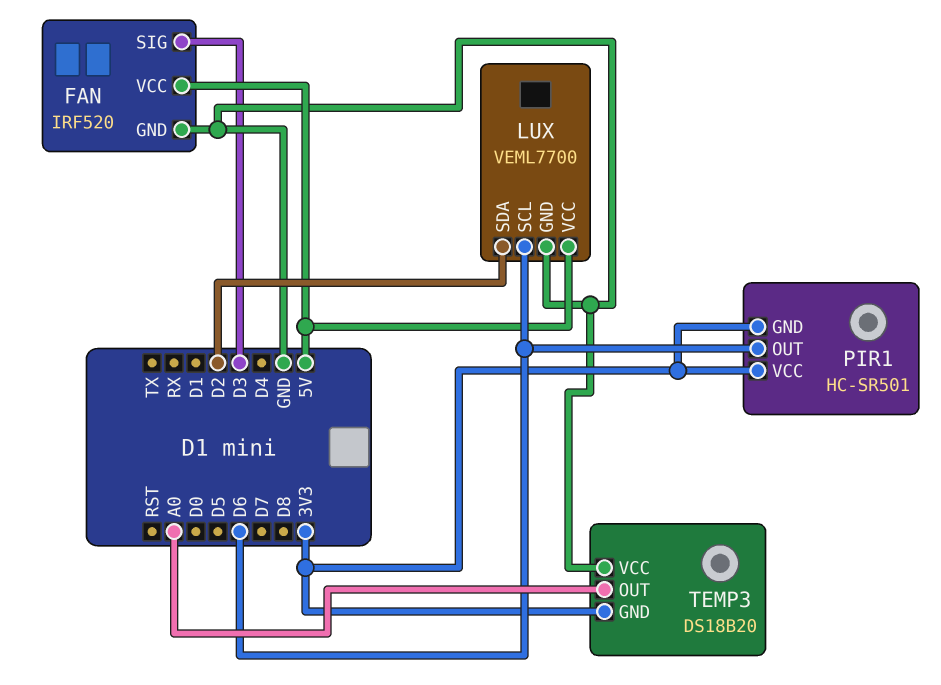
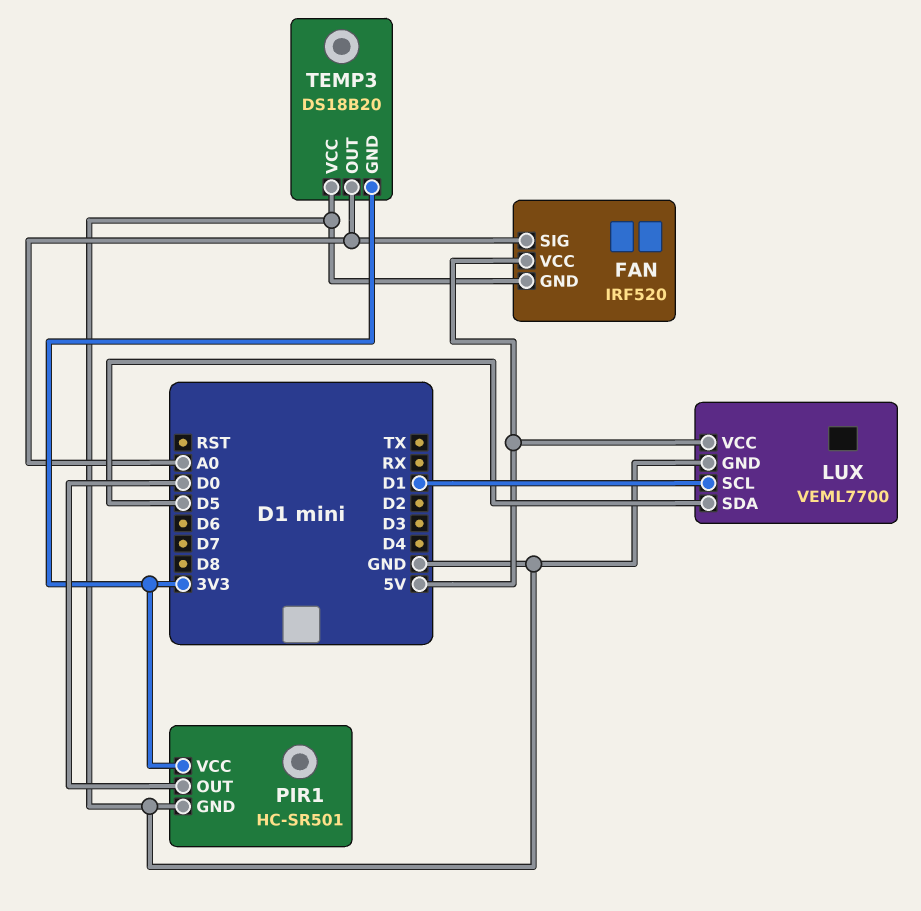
FAN pin SIG: D3 -> A0
LUX pin SCL: D6 -> D1
LUX pin SDA: D2 -> D5
PIR1 pin GND: 3V3 -> GND
PIR1 pin OUT: D6 -> D0

